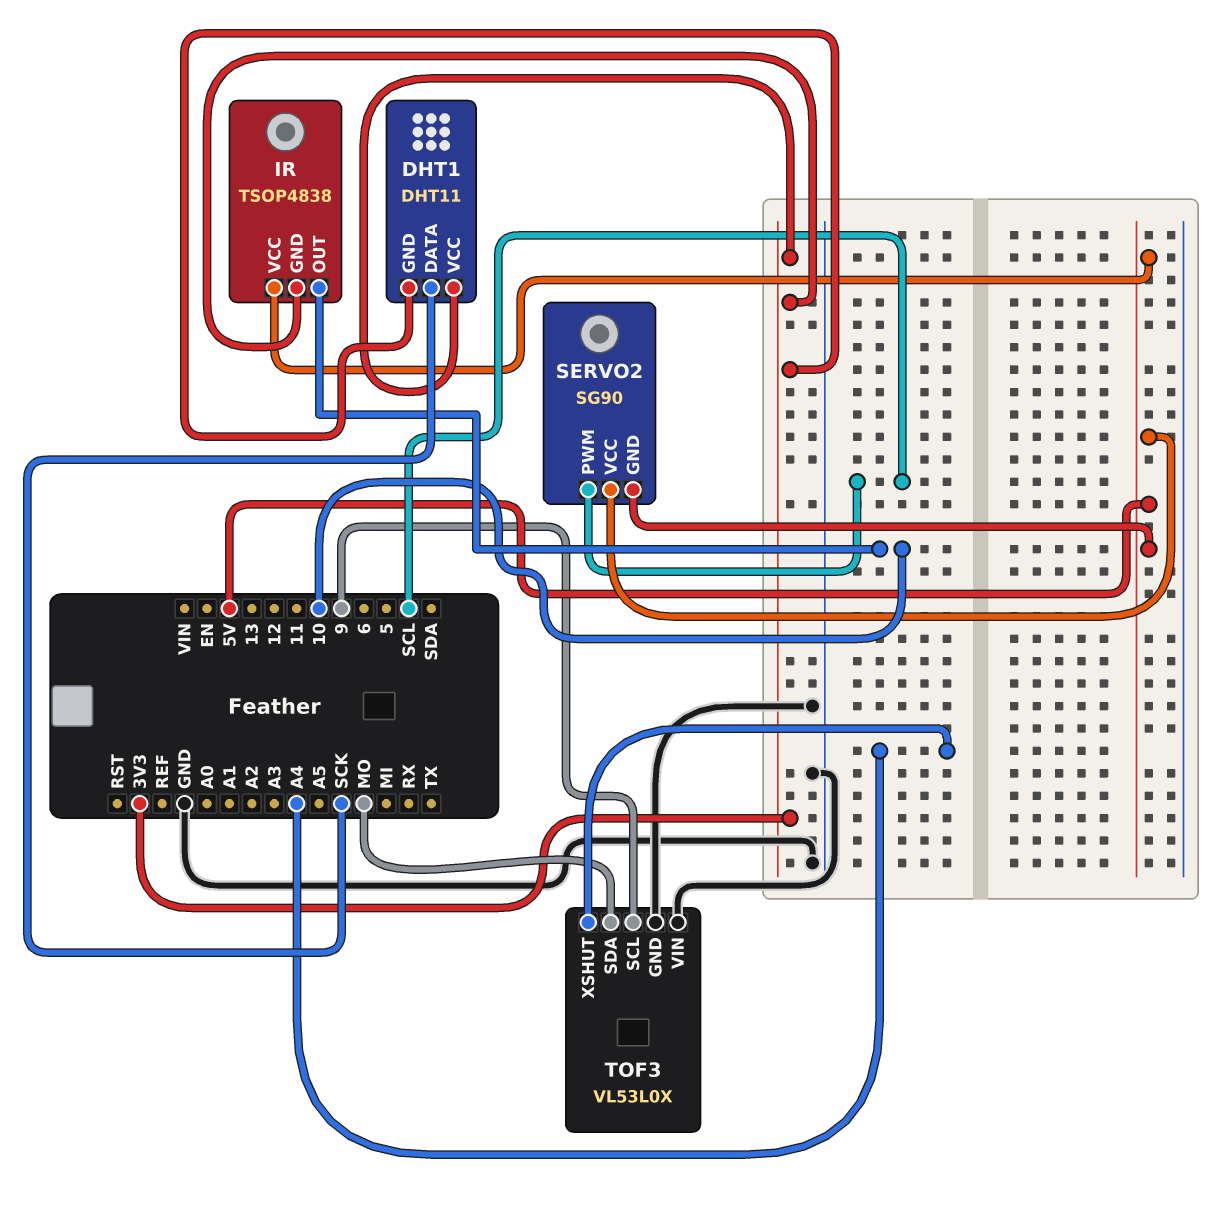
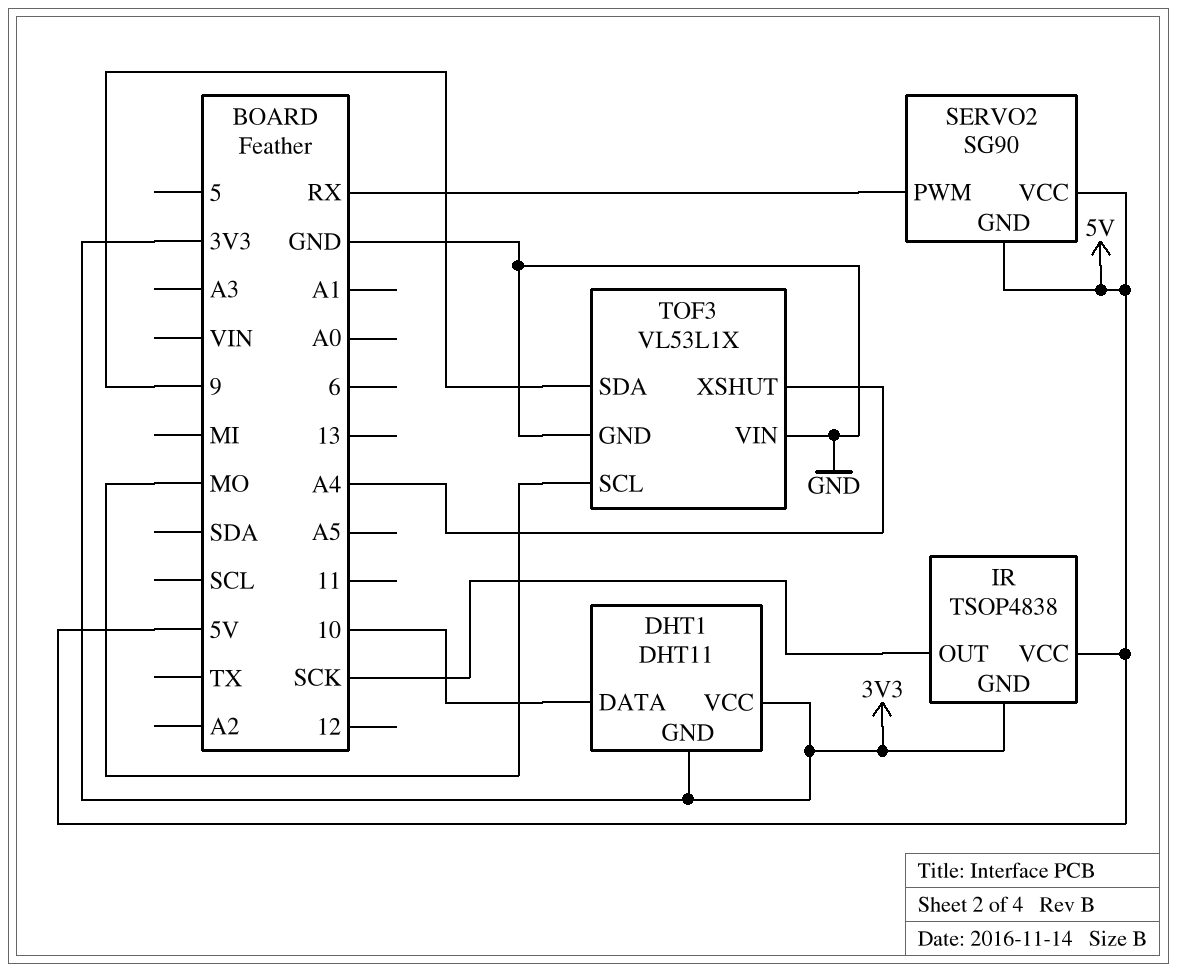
DHT1 pin DATA: SCK -> 10
IR pin OUT: 10 -> SCK
SERVO2 pin PWM: SCL -> RX
TOF3: VL53L0X -> VL53L1X
TOF3 pin SCL: 9 -> MO
TOF3 pin SDA: MO -> 9

